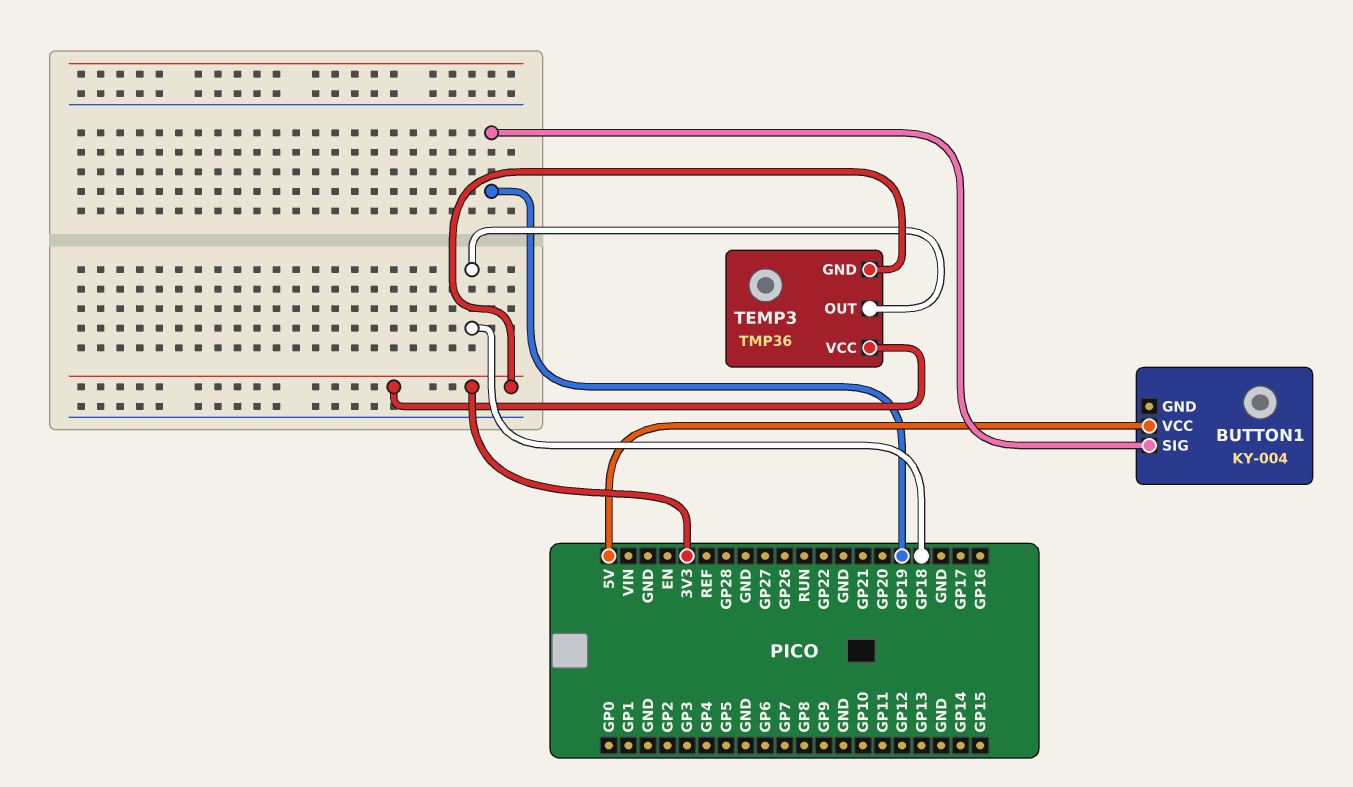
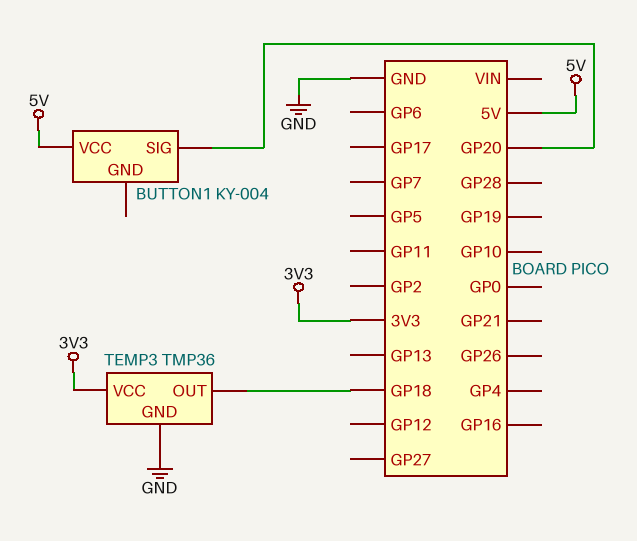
BUTTON1 pin SIG: GP19 -> GP20
TEMP3 pin GND: 3V3 -> GND

